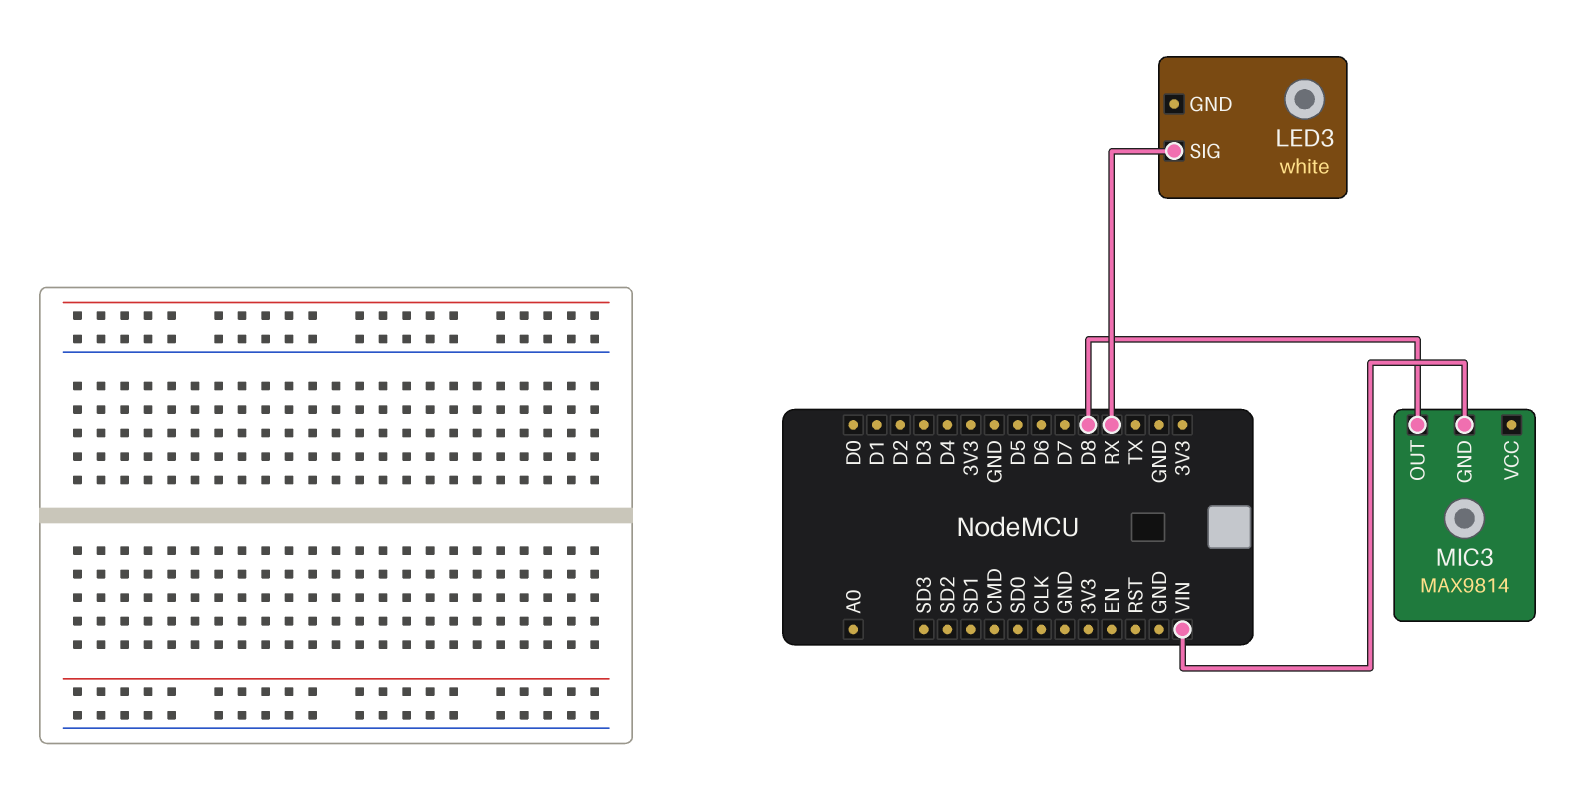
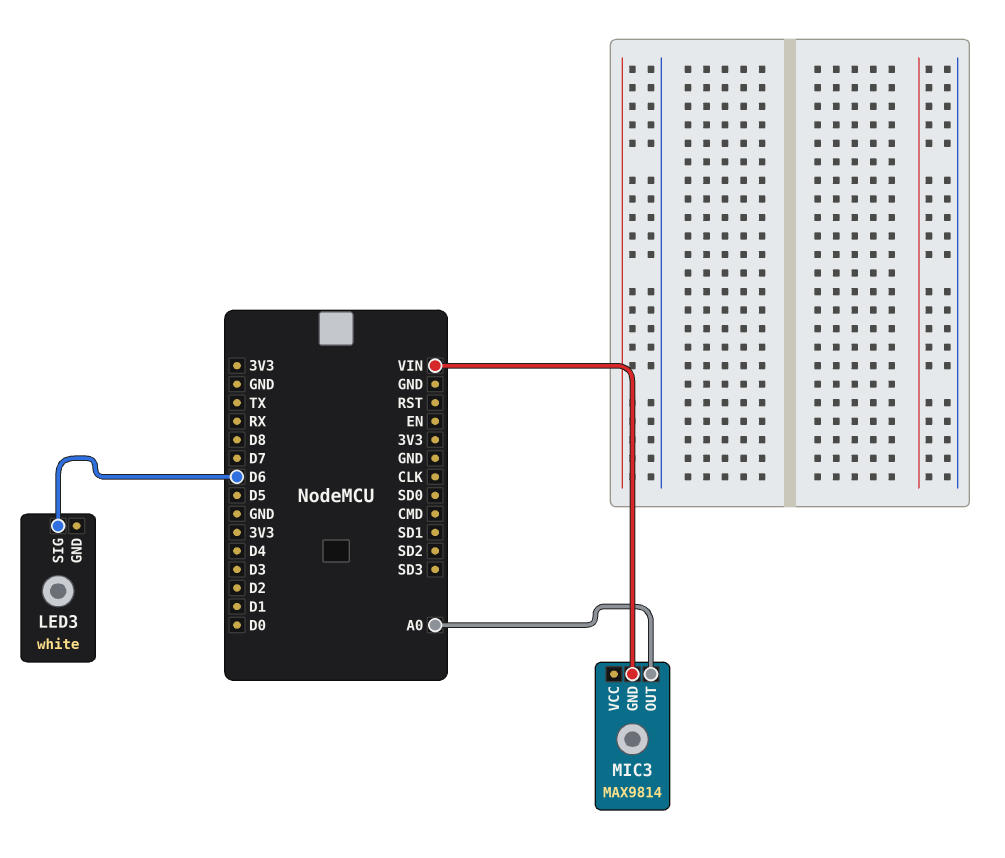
LED3 pin SIG: RX -> D6
MIC3 pin OUT: D8 -> A0

